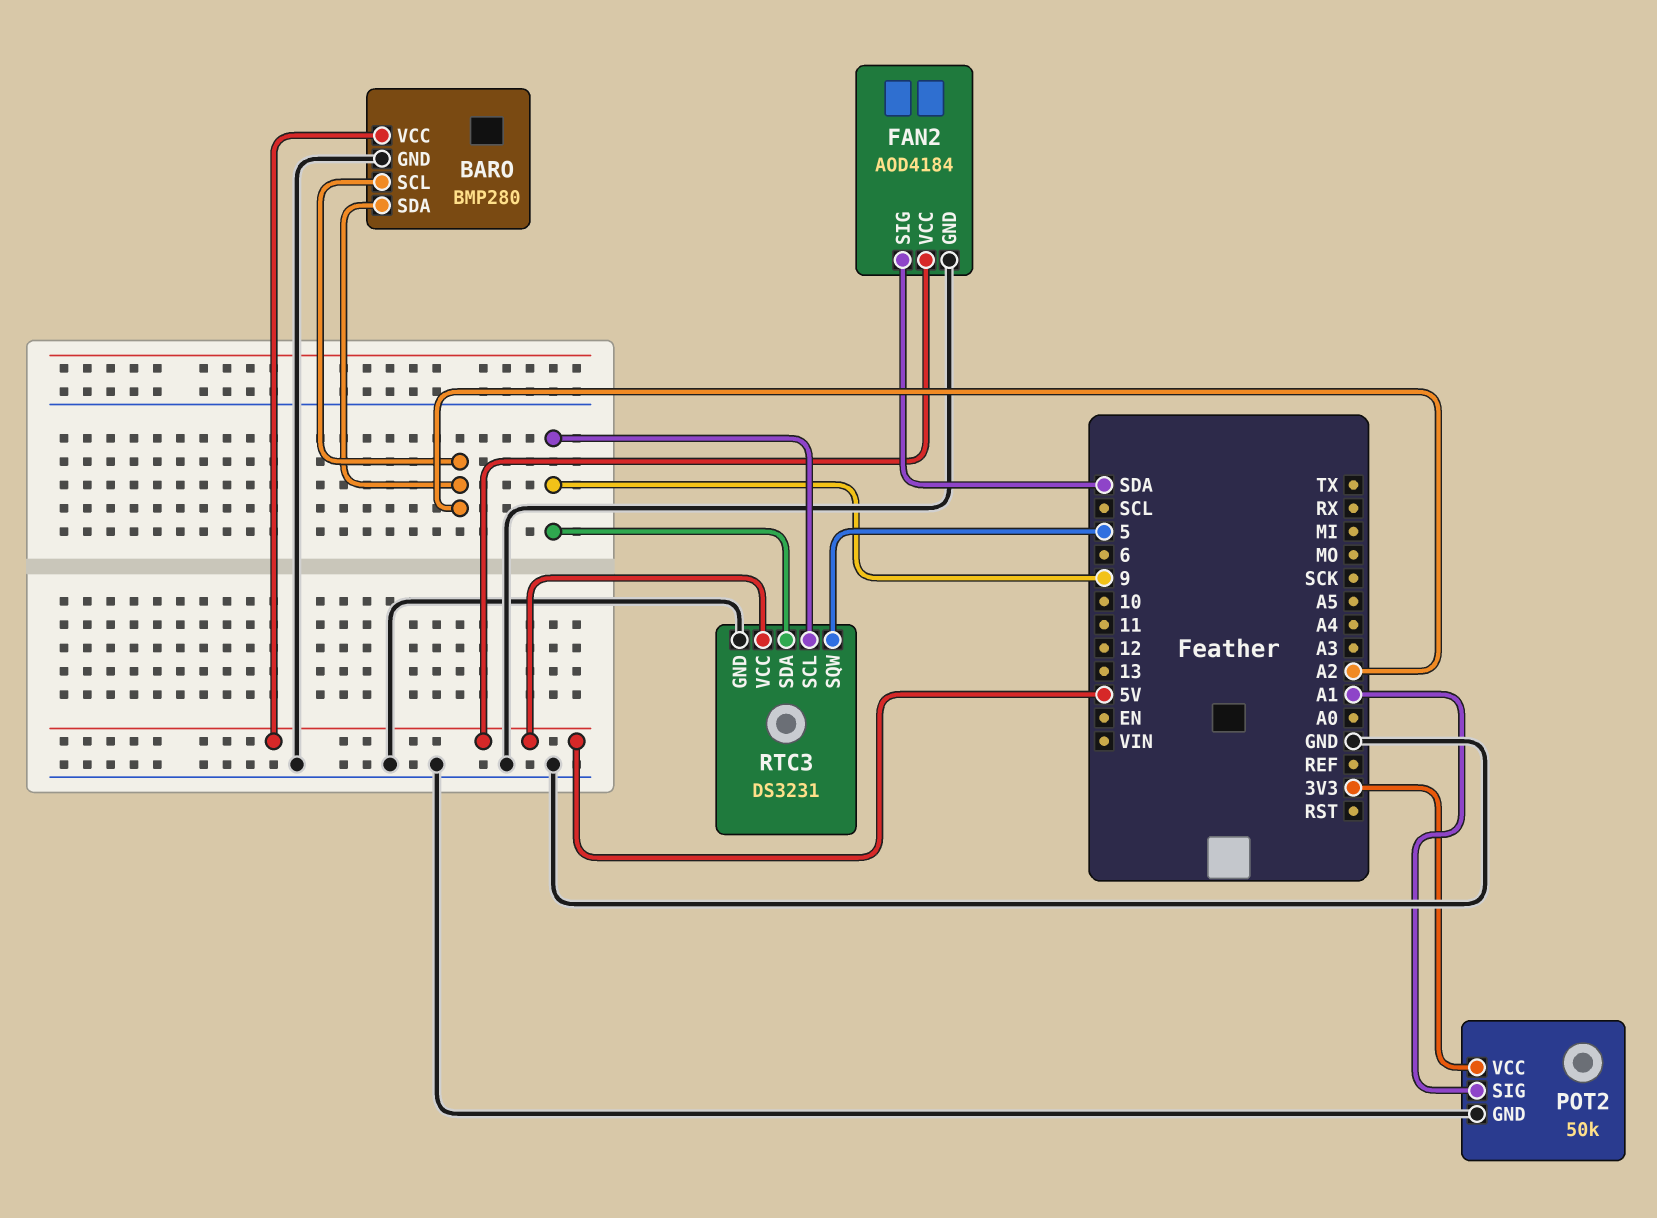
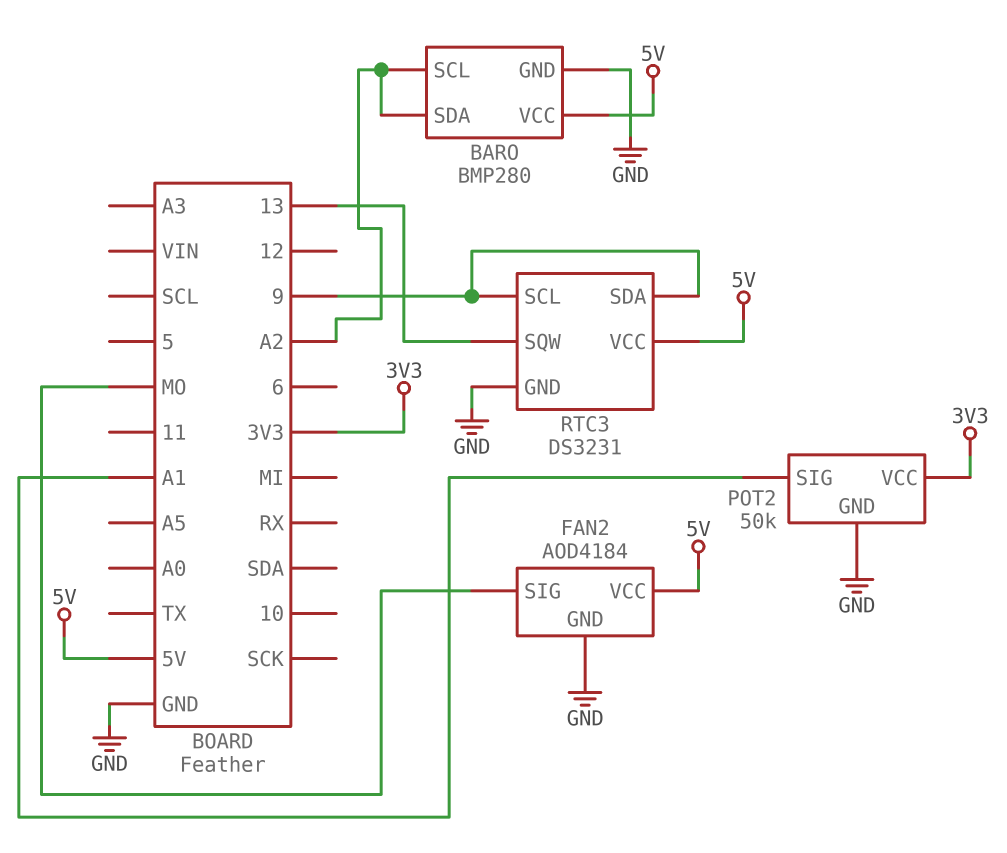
FAN2 pin SIG: SDA -> MO
RTC3 pin SQW: 5 -> 13

